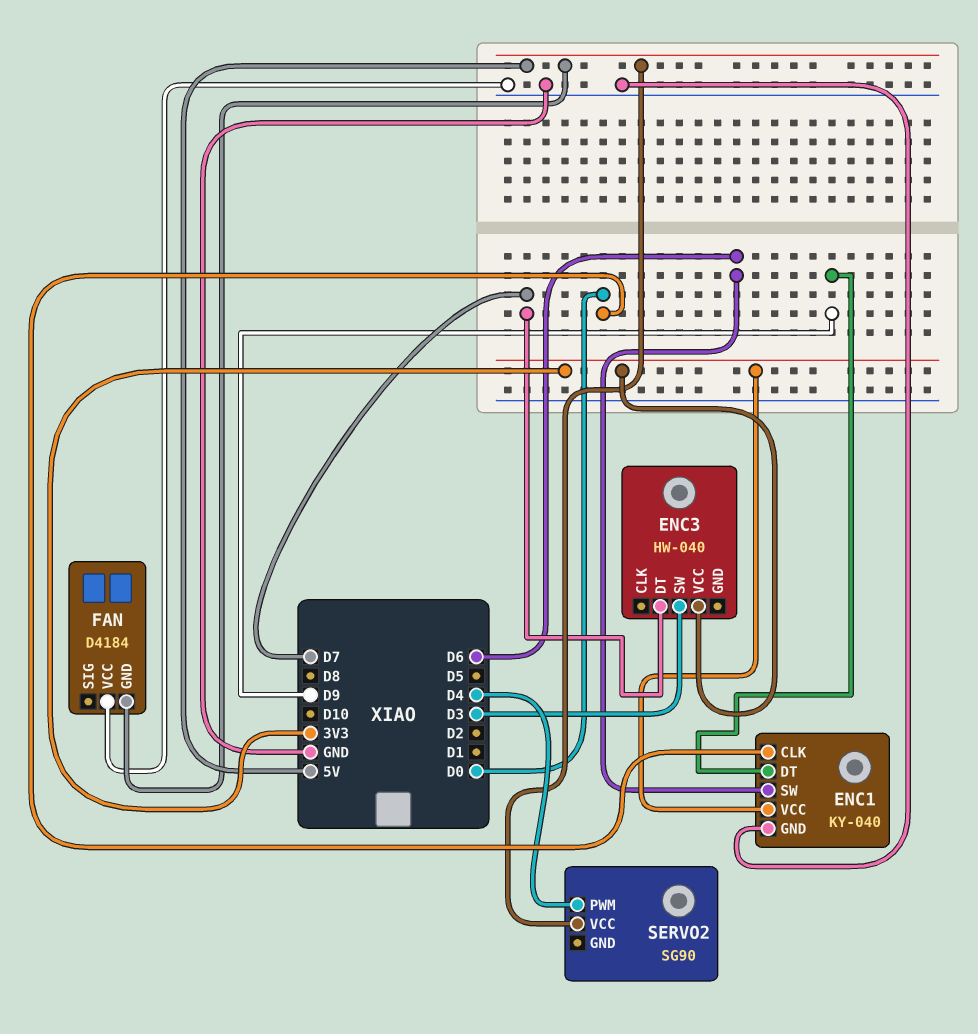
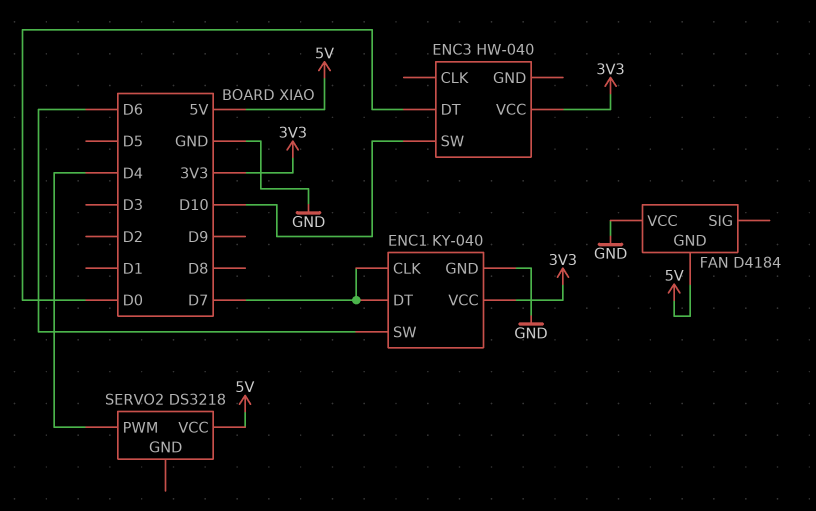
ENC1 pin CLK: D0 -> D7
ENC1 pin DT: D9 -> D7
ENC3 pin DT: D7 -> D0
ENC3 pin SW: D3 -> D10
SERVO2: SG90 -> DS3218

